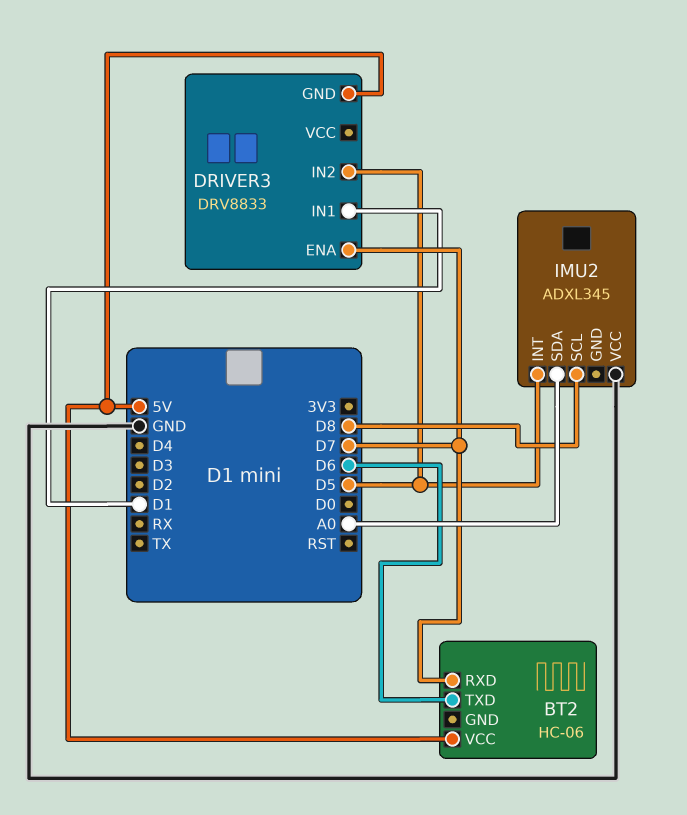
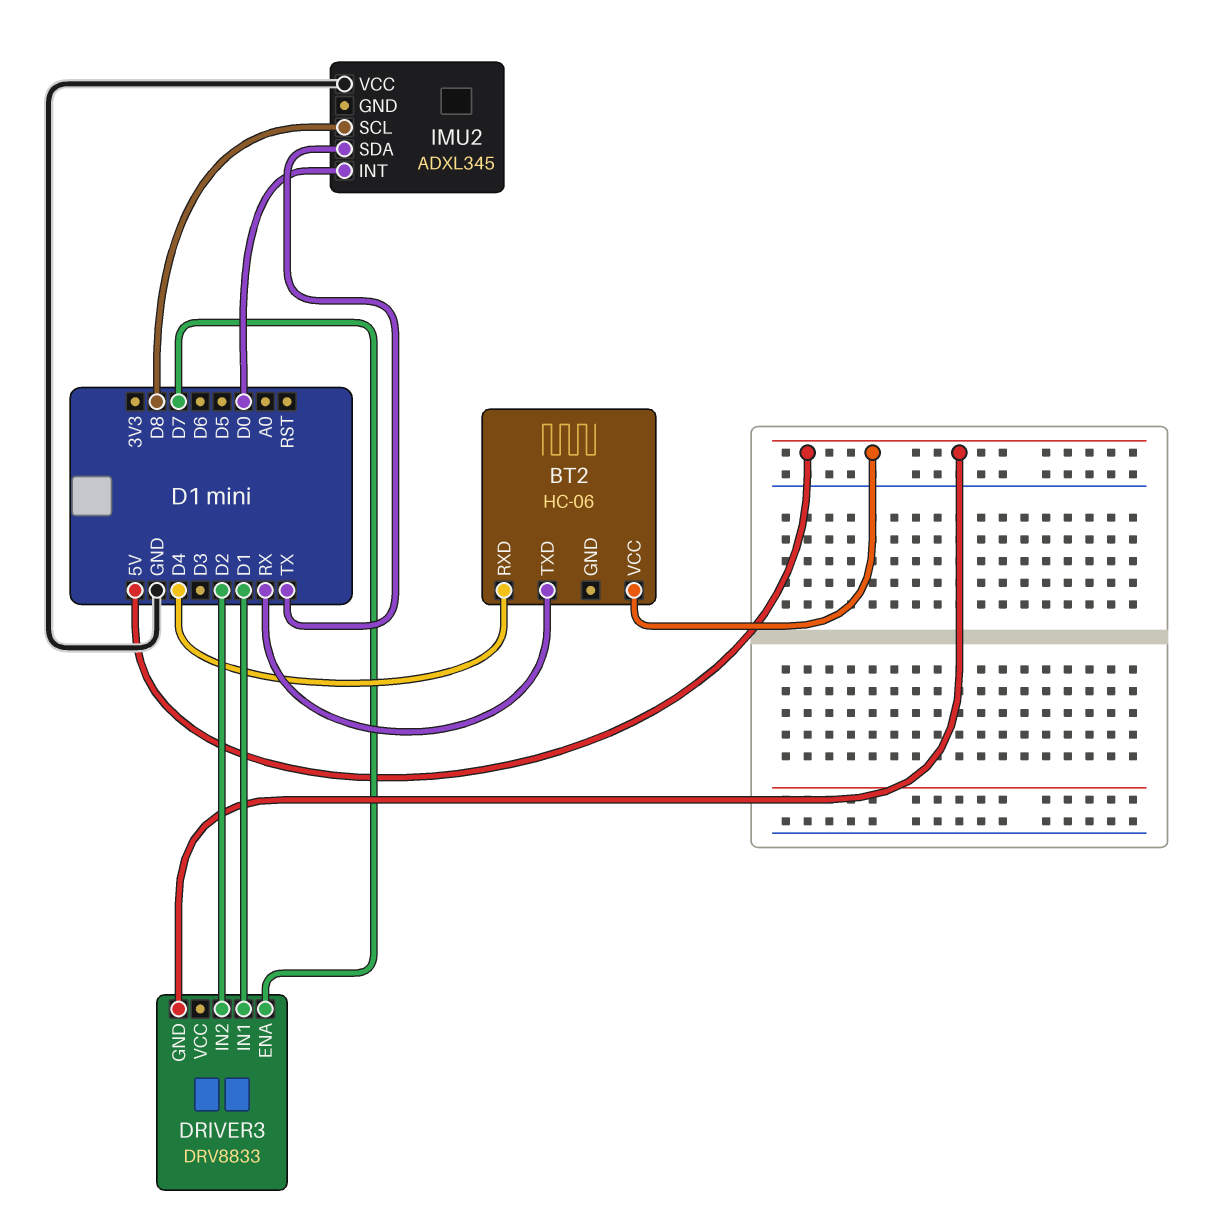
BT2 pin RXD: D7 -> D4
BT2 pin TXD: D6 -> RX
DRIVER3 pin IN2: D5 -> D2
IMU2 pin INT: D5 -> D0
IMU2 pin SDA: A0 -> TX

